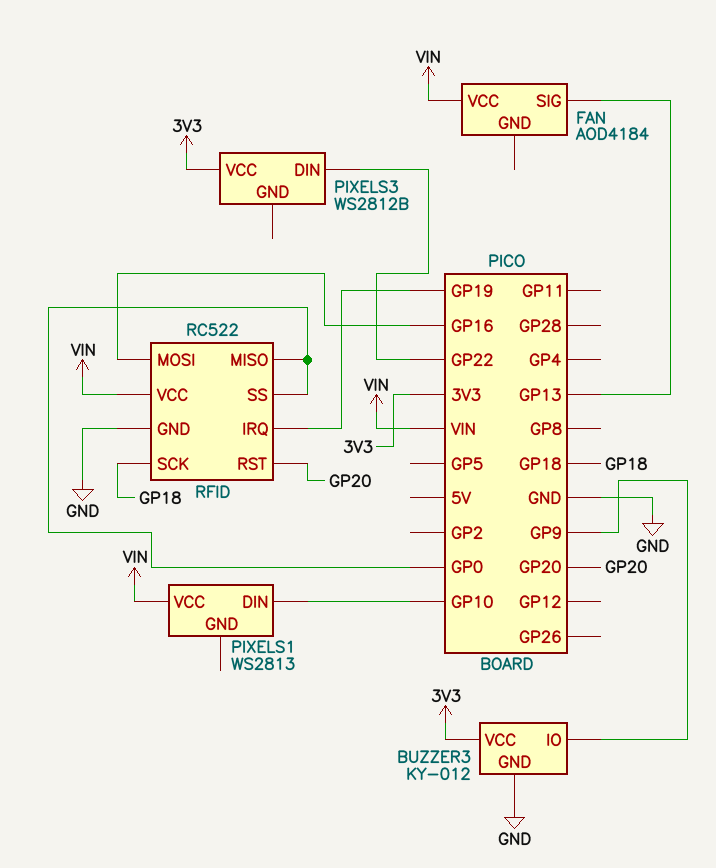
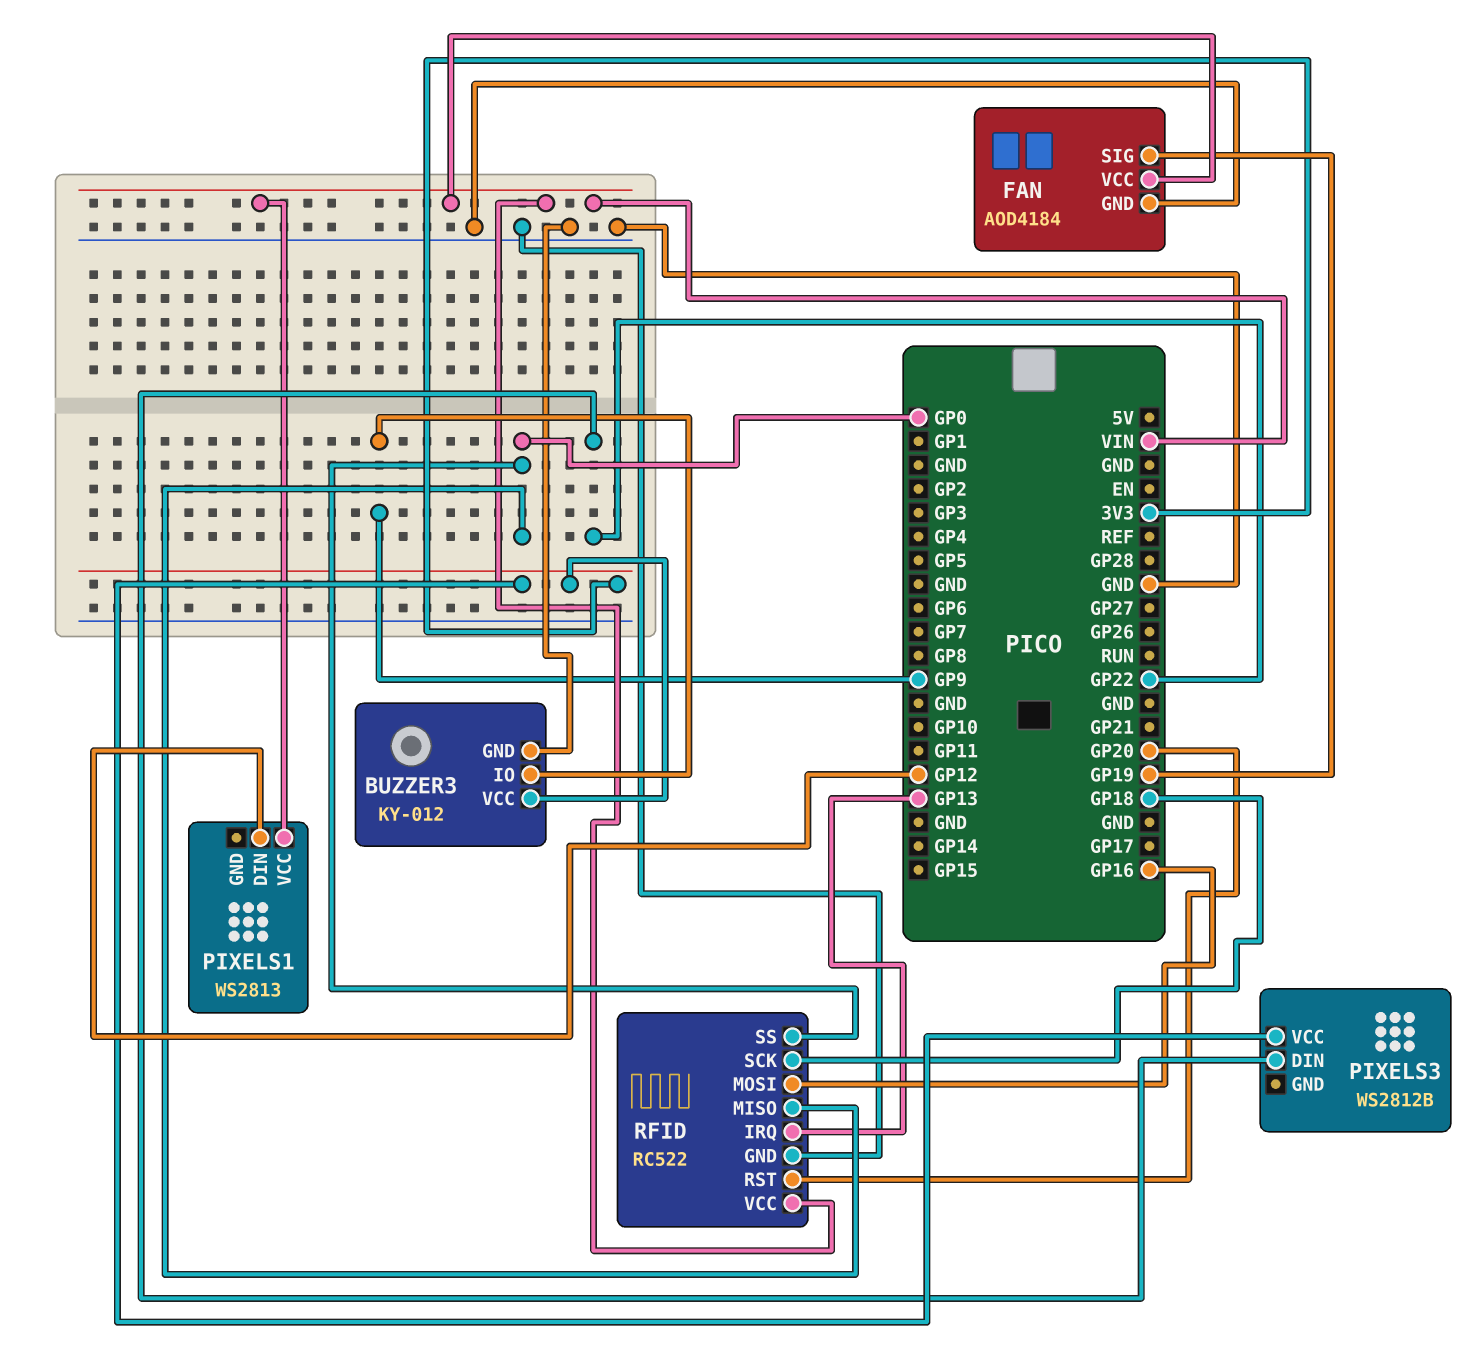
FAN pin GND: none -> GND
FAN pin SIG: GP13 -> GP19
PIXELS1 pin DIN: GP10 -> GP12
RFID pin IRQ: GP19 -> GP13

